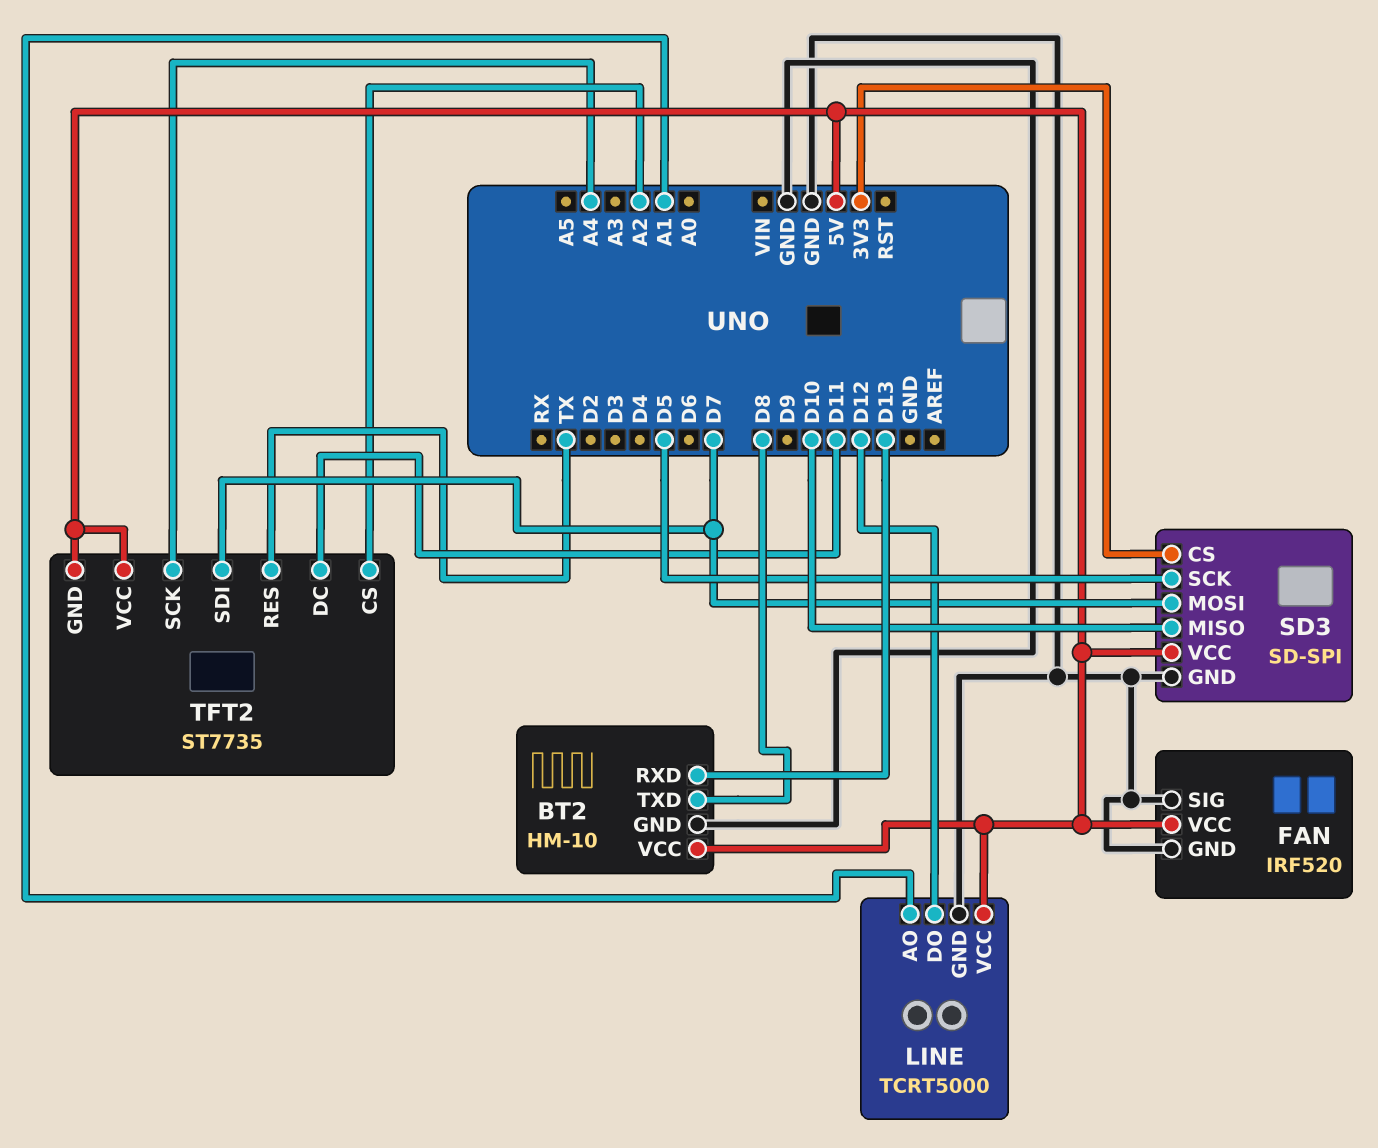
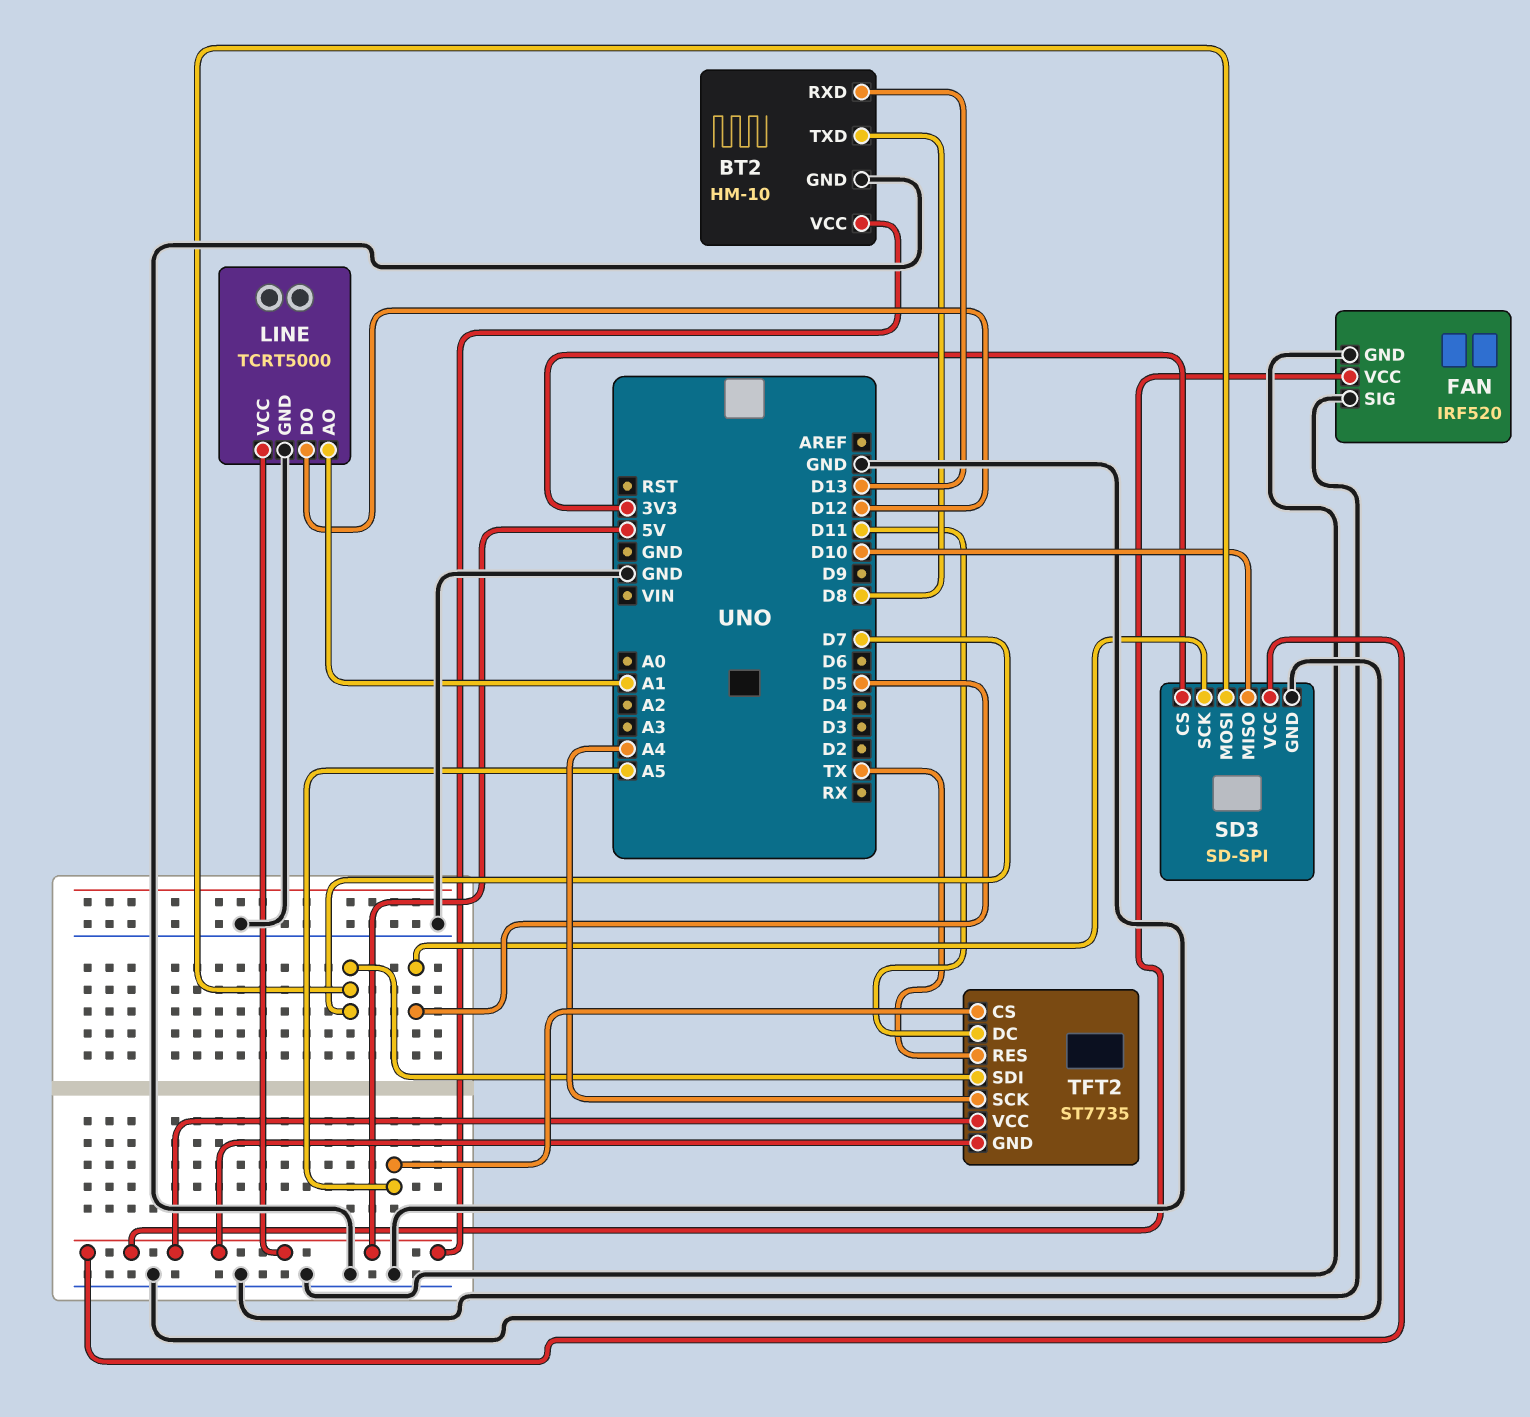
TFT2 pin CS: A2 -> A5

